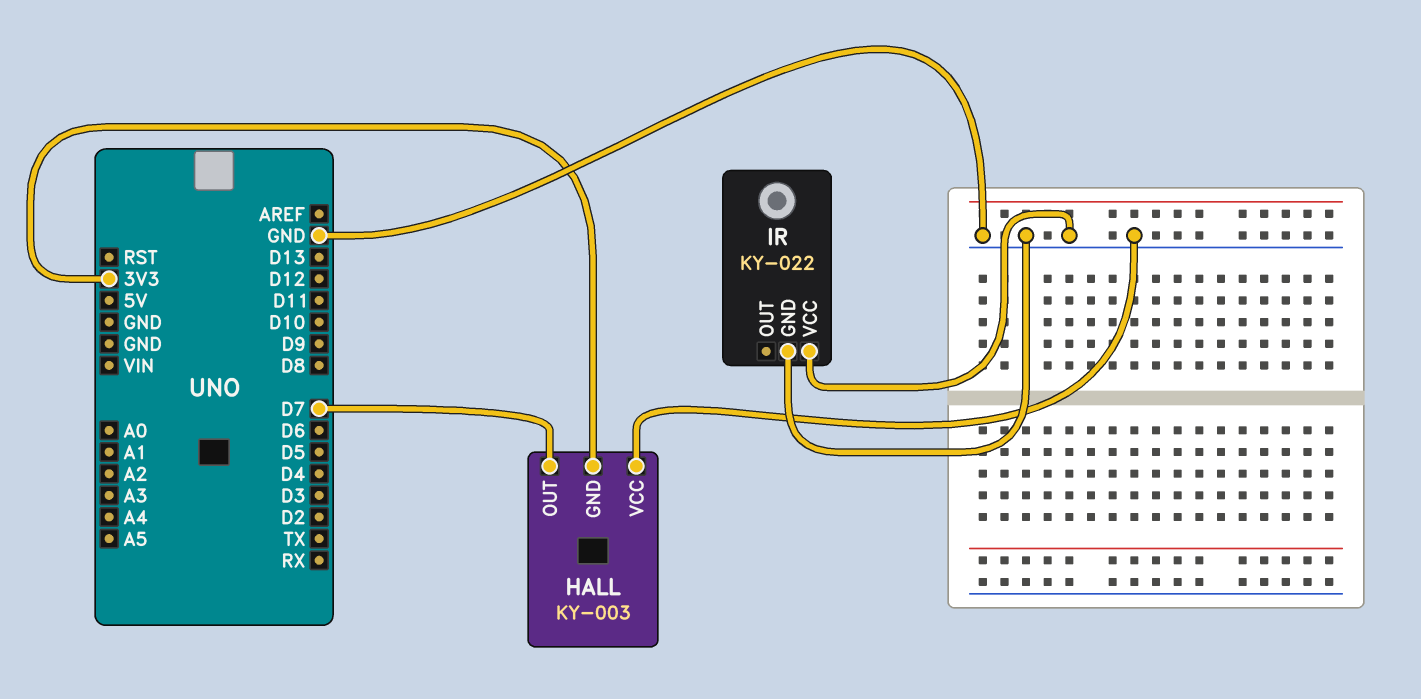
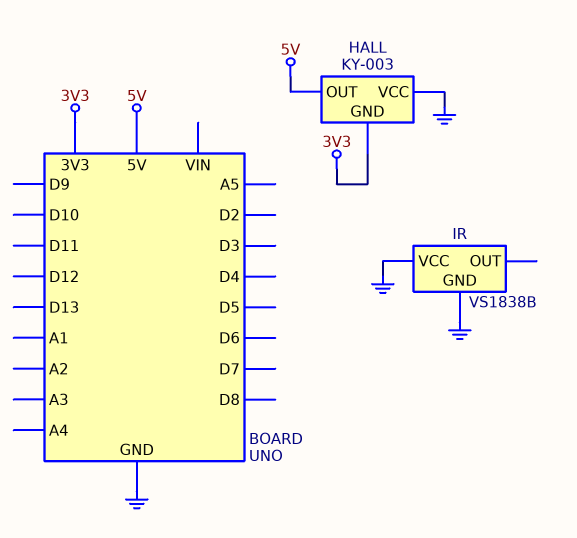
HALL pin OUT: D7 -> 5V
IR: KY-022 -> VS1838B

